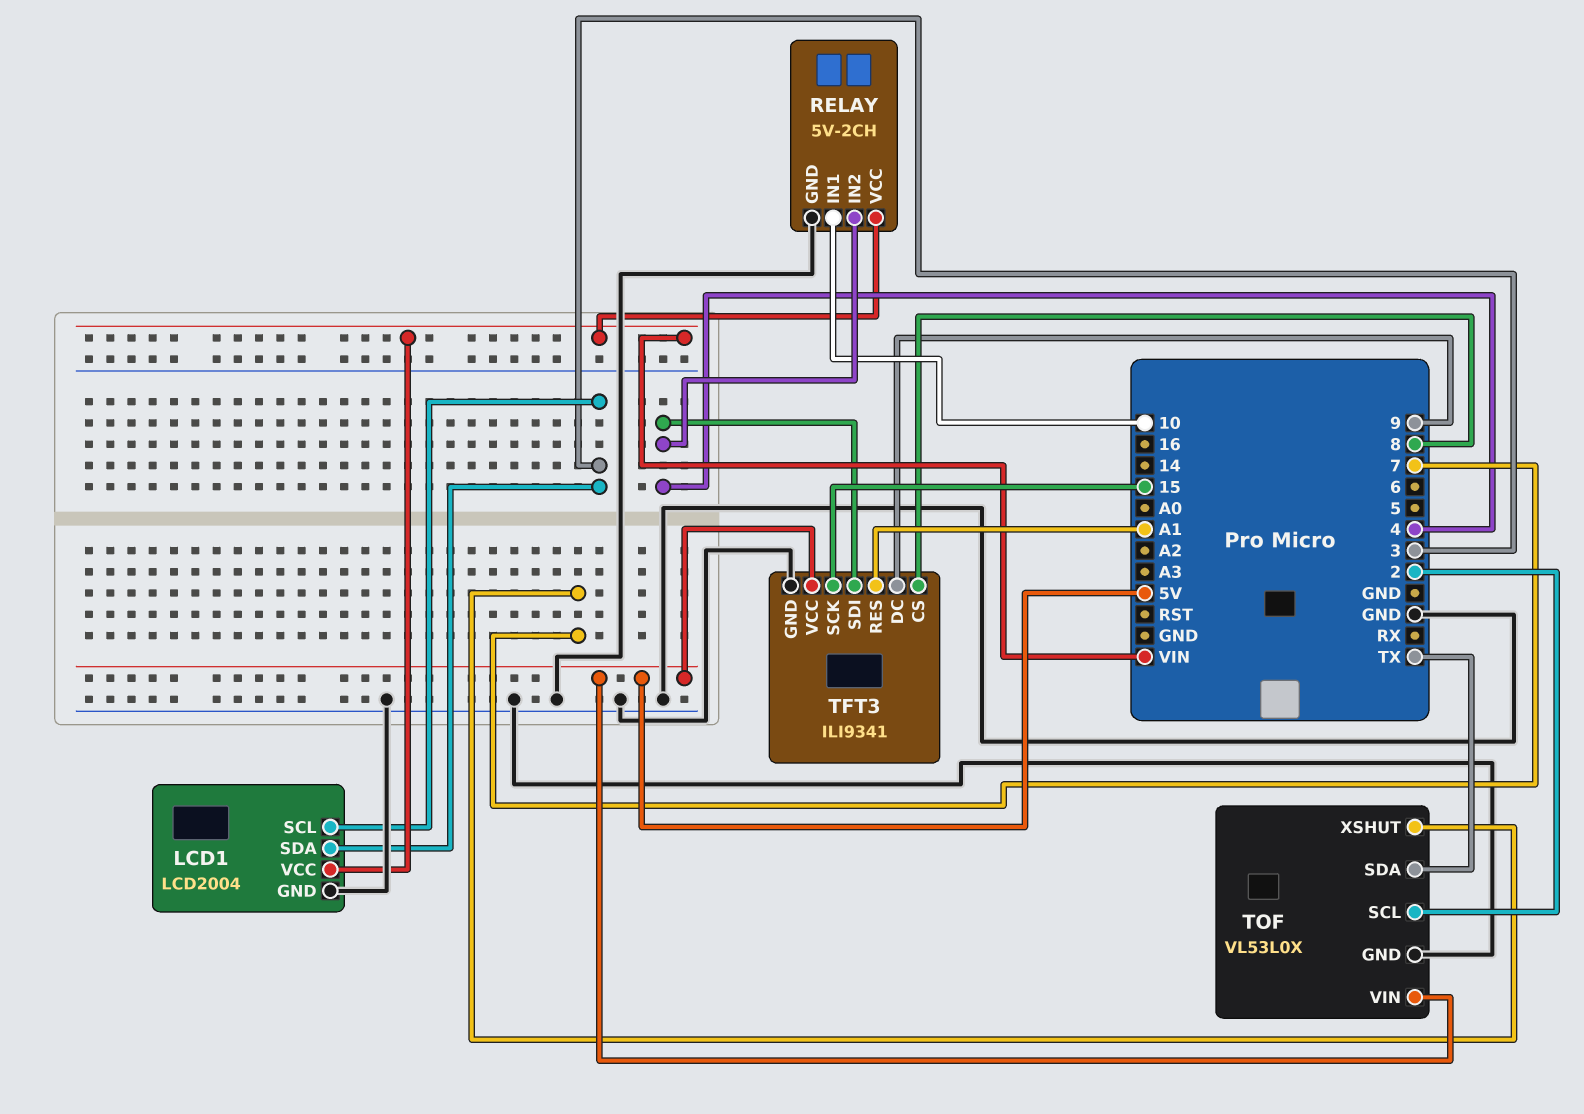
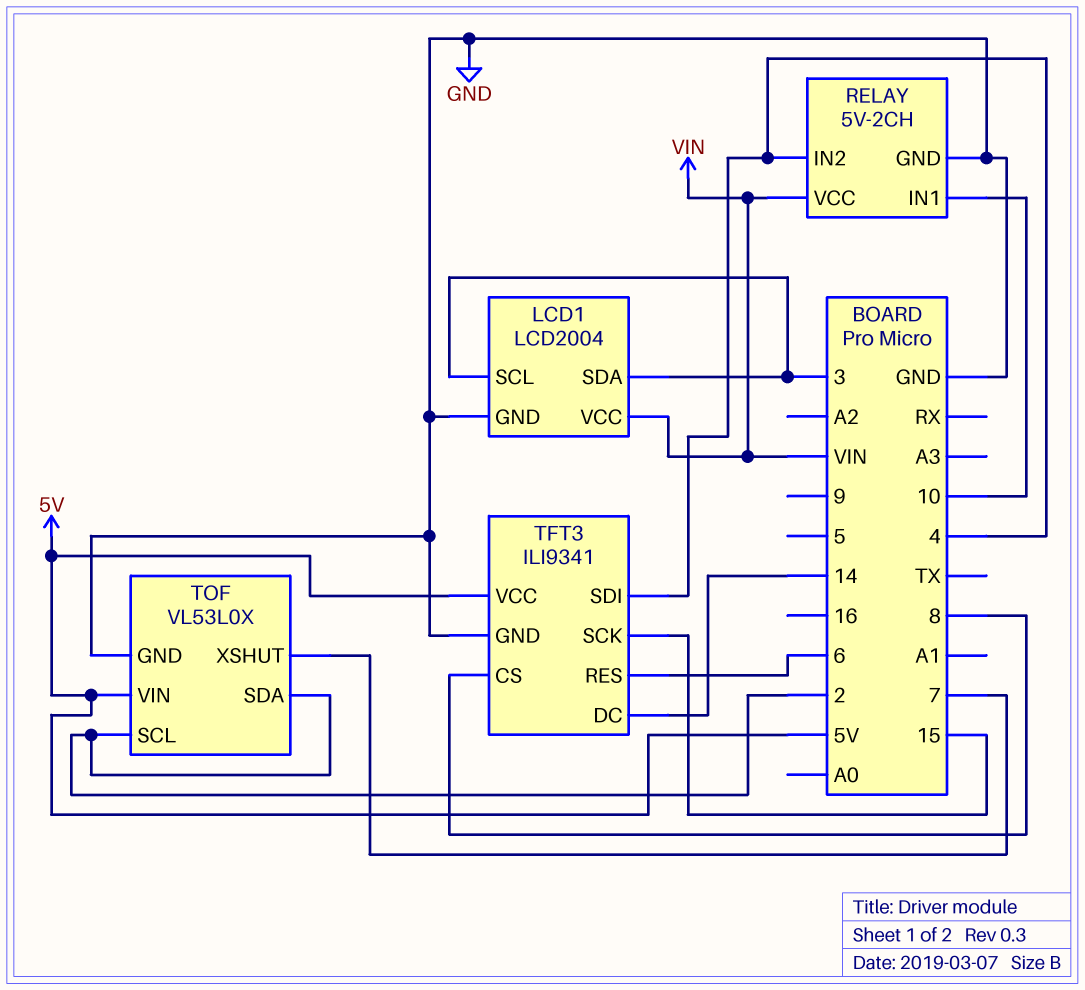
TFT3 pin DC: 9 -> 14
TFT3 pin RES: A1 -> 6
TOF pin SDA: TX -> 2

